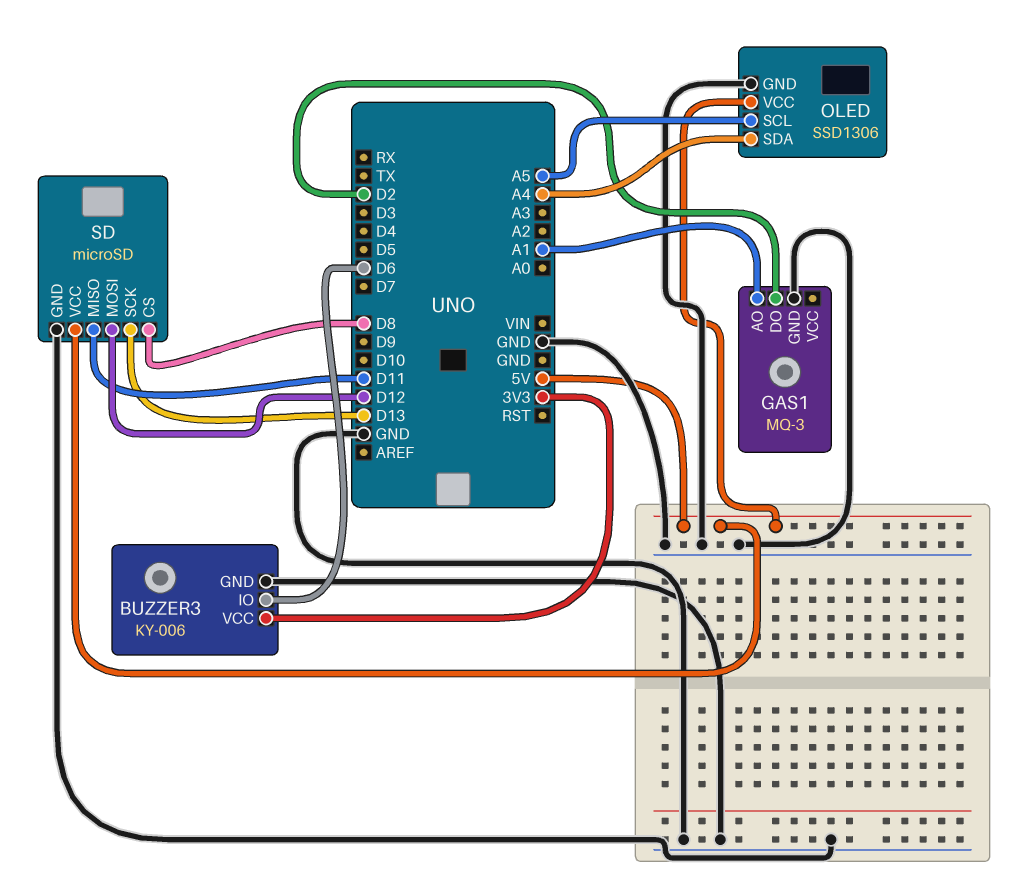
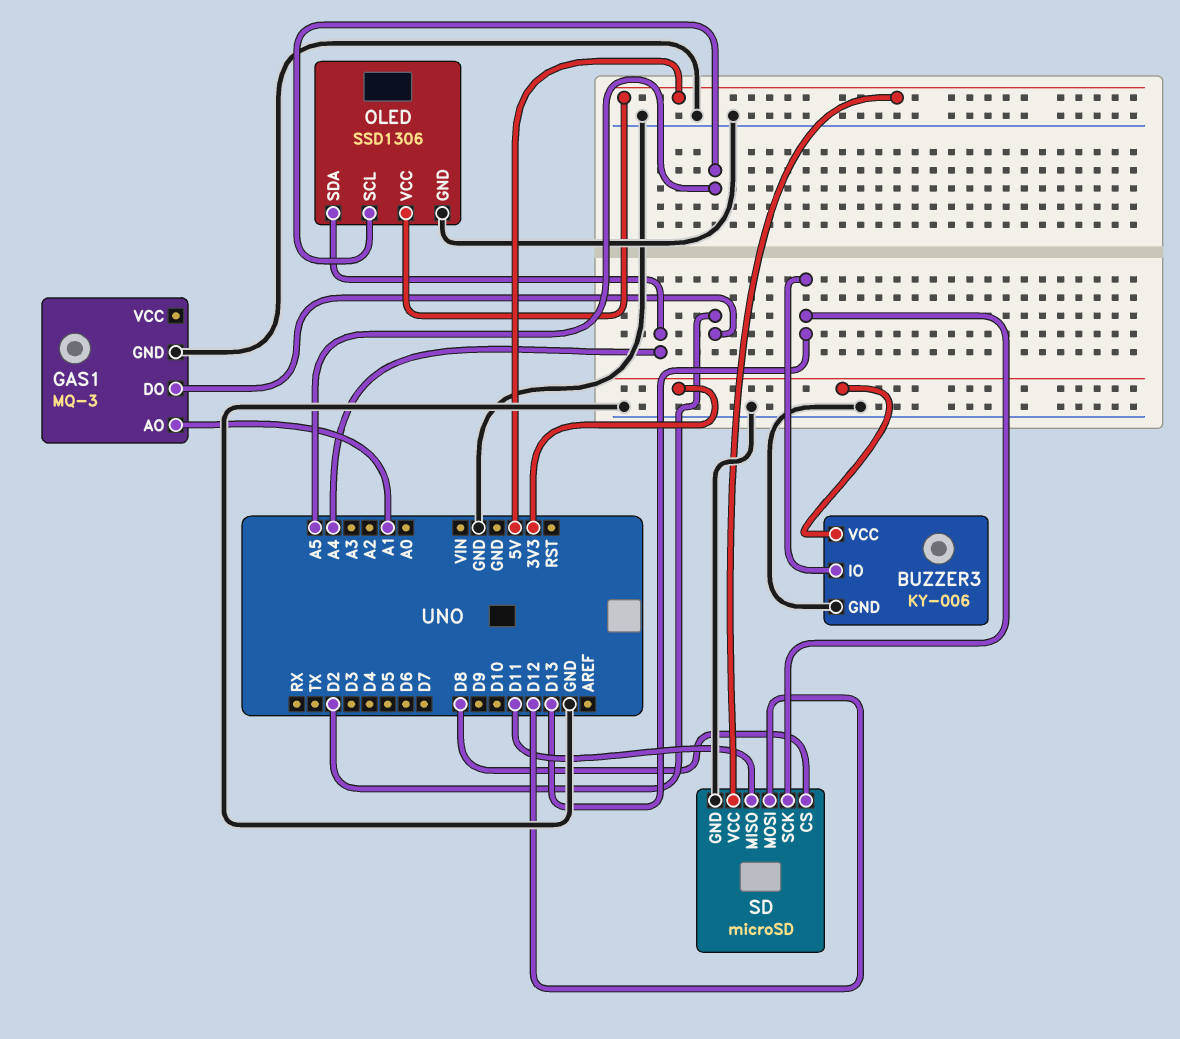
BUZZER3 pin IO: D6 -> D13

